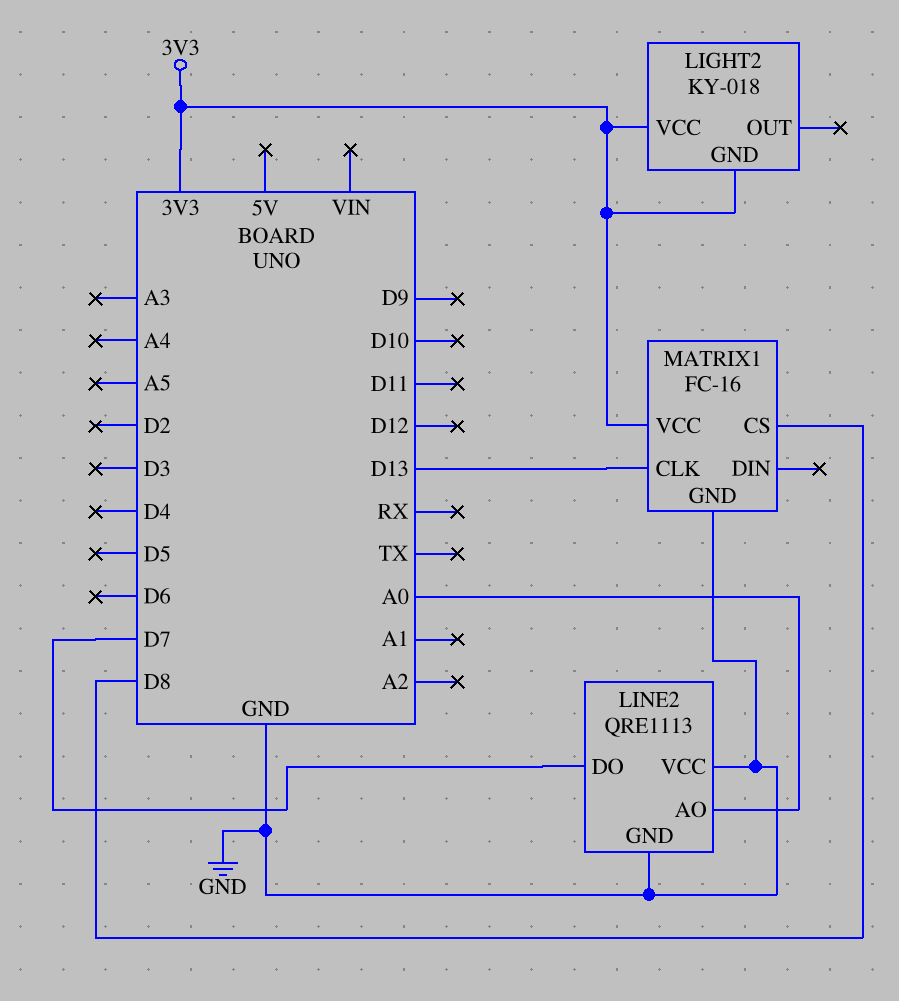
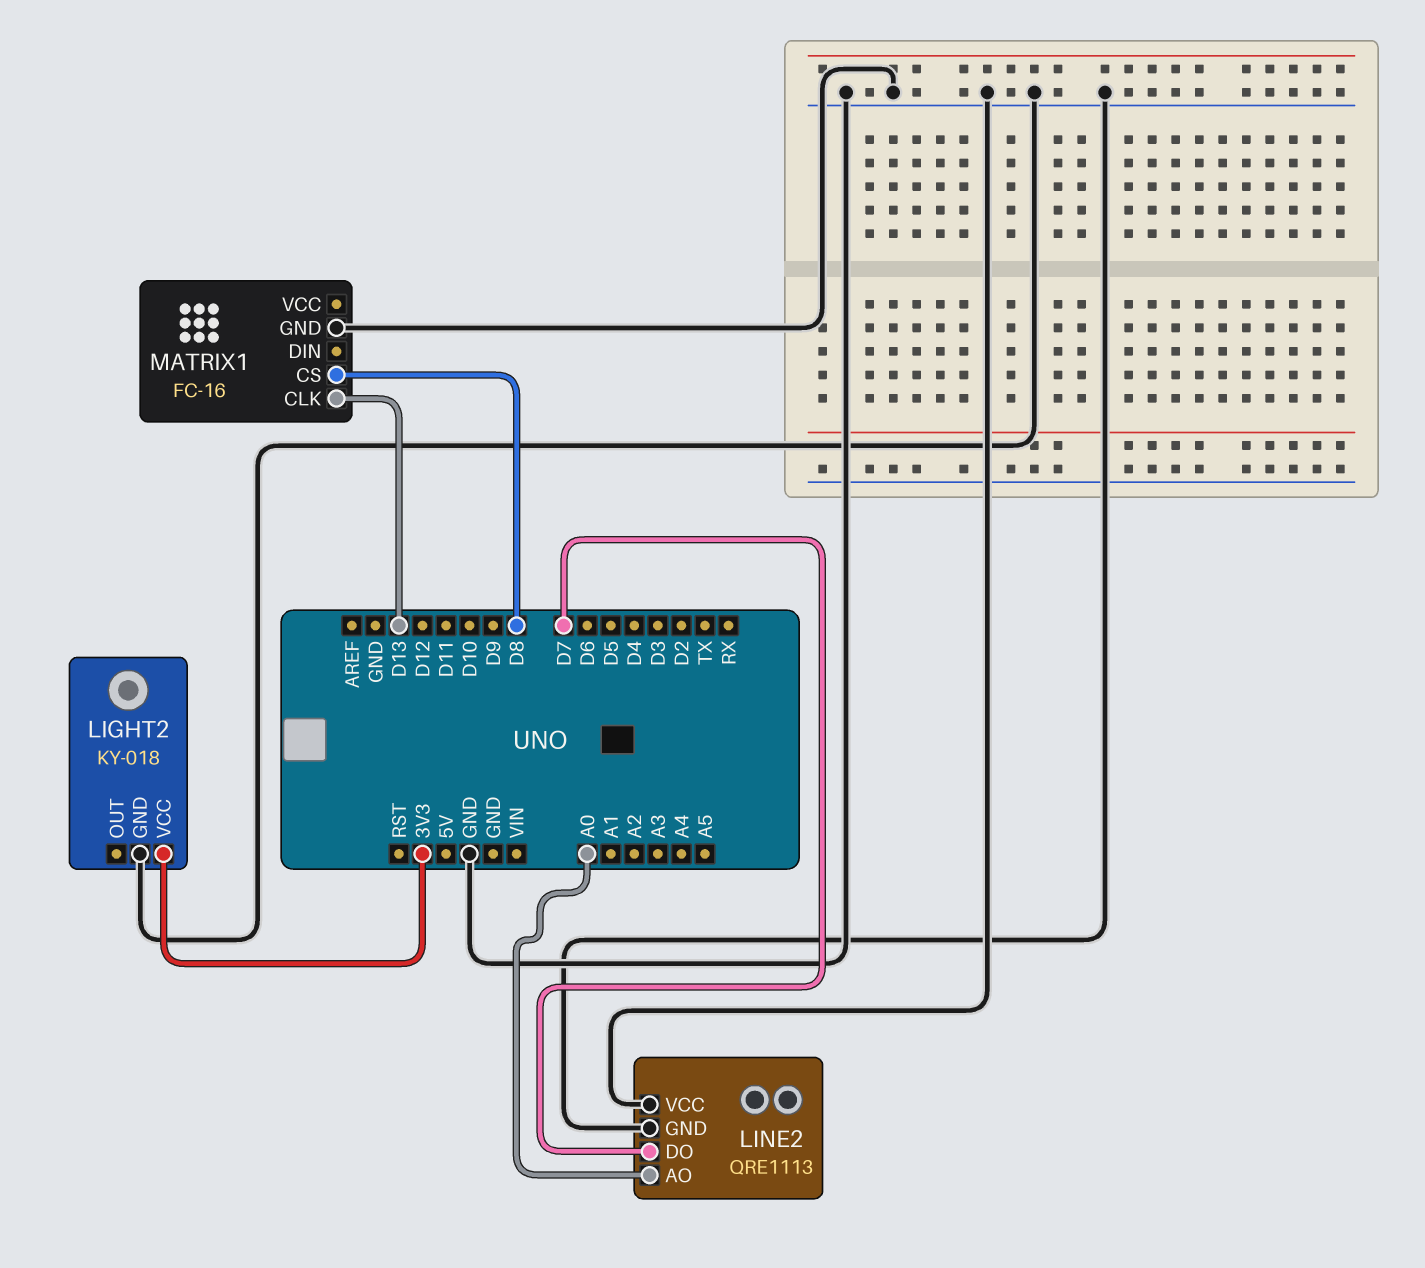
LIGHT2 pin GND: 3V3 -> GND
MATRIX1 pin VCC: 3V3 -> none

